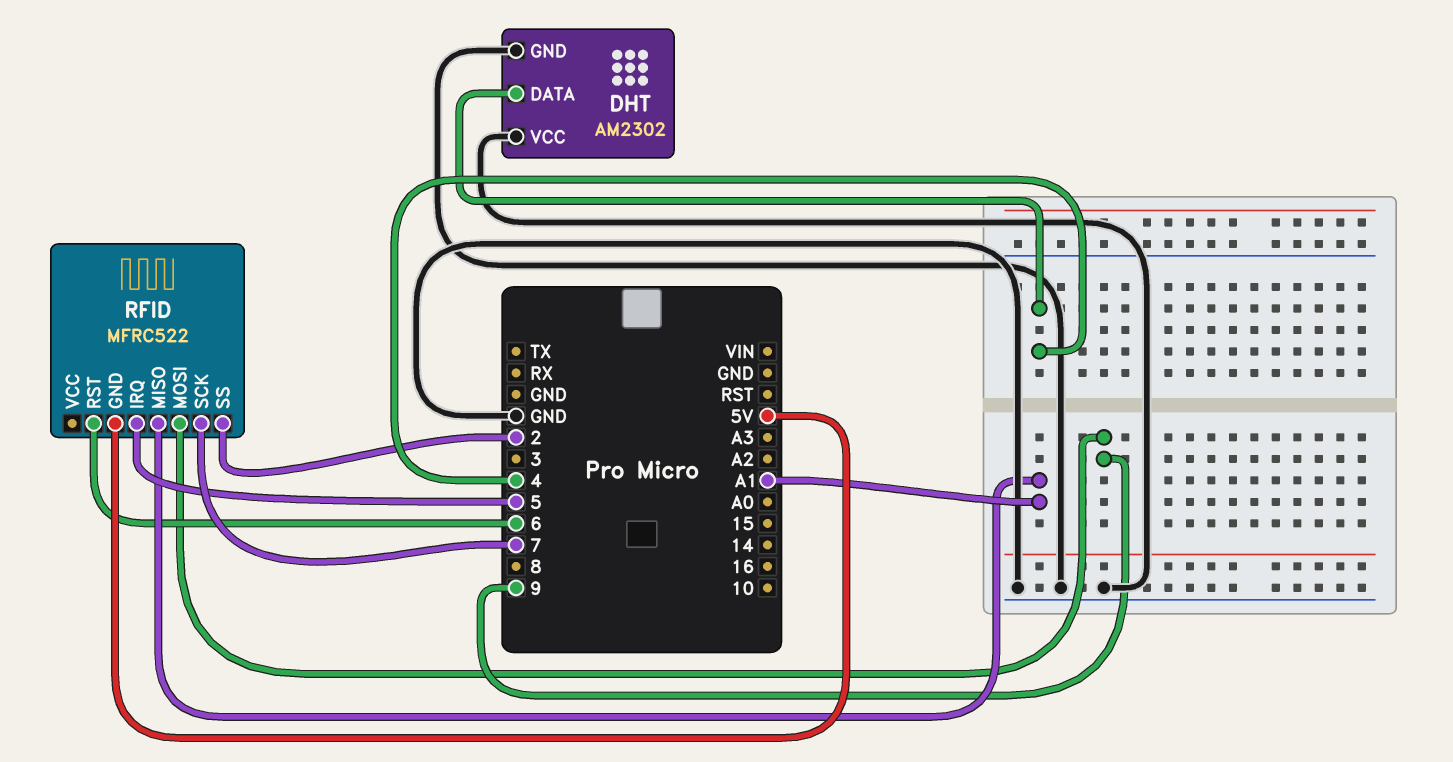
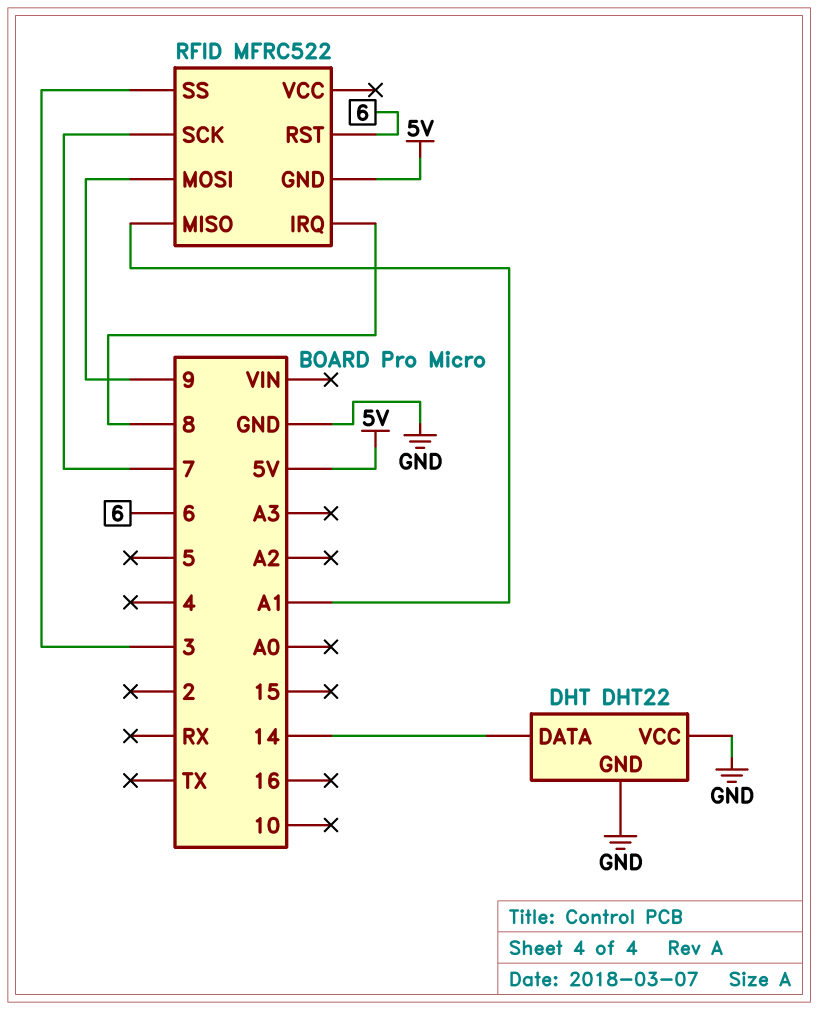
DHT: AM2302 -> DHT22
DHT pin DATA: 4 -> 14
RFID pin IRQ: 5 -> 8
RFID pin SS: 2 -> 3

